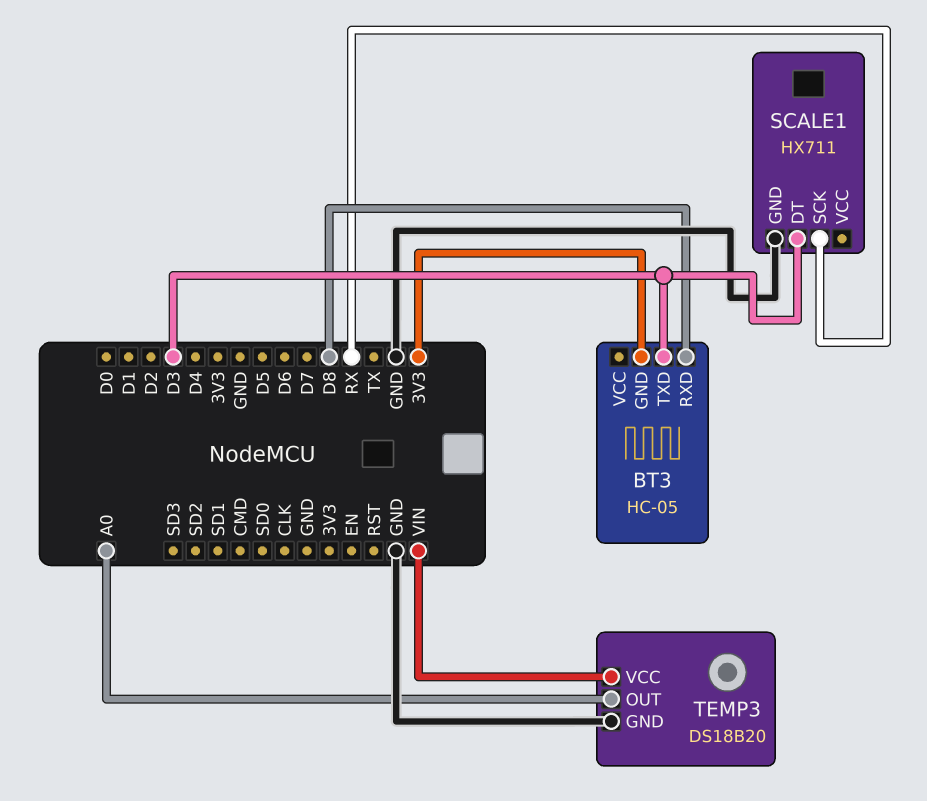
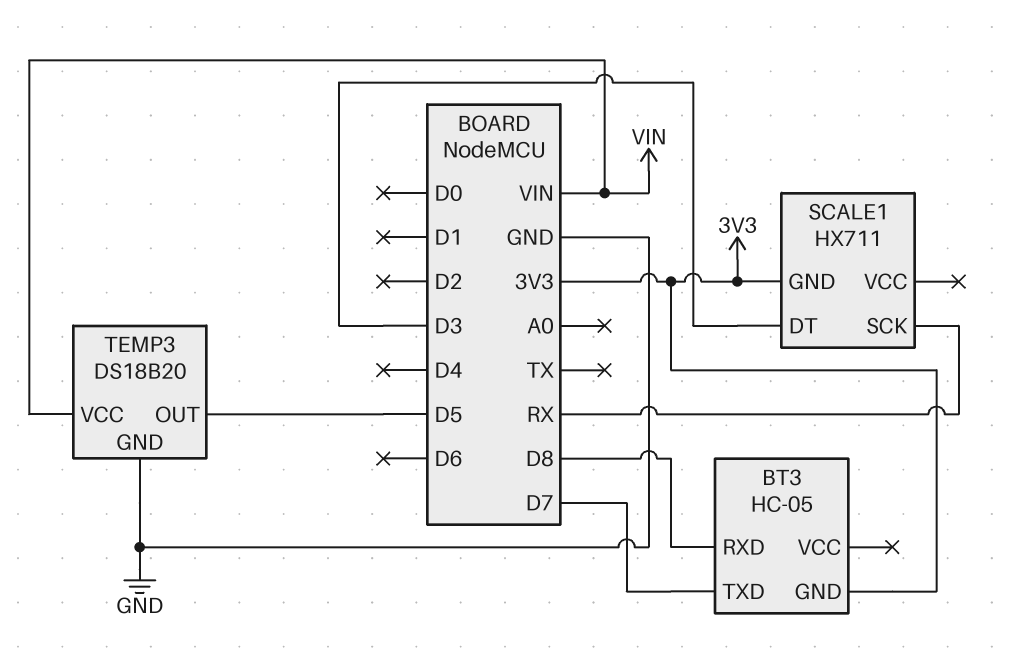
BT3 pin TXD: D3 -> D7
SCALE1 pin GND: GND -> 3V3
TEMP3 pin OUT: A0 -> D5

